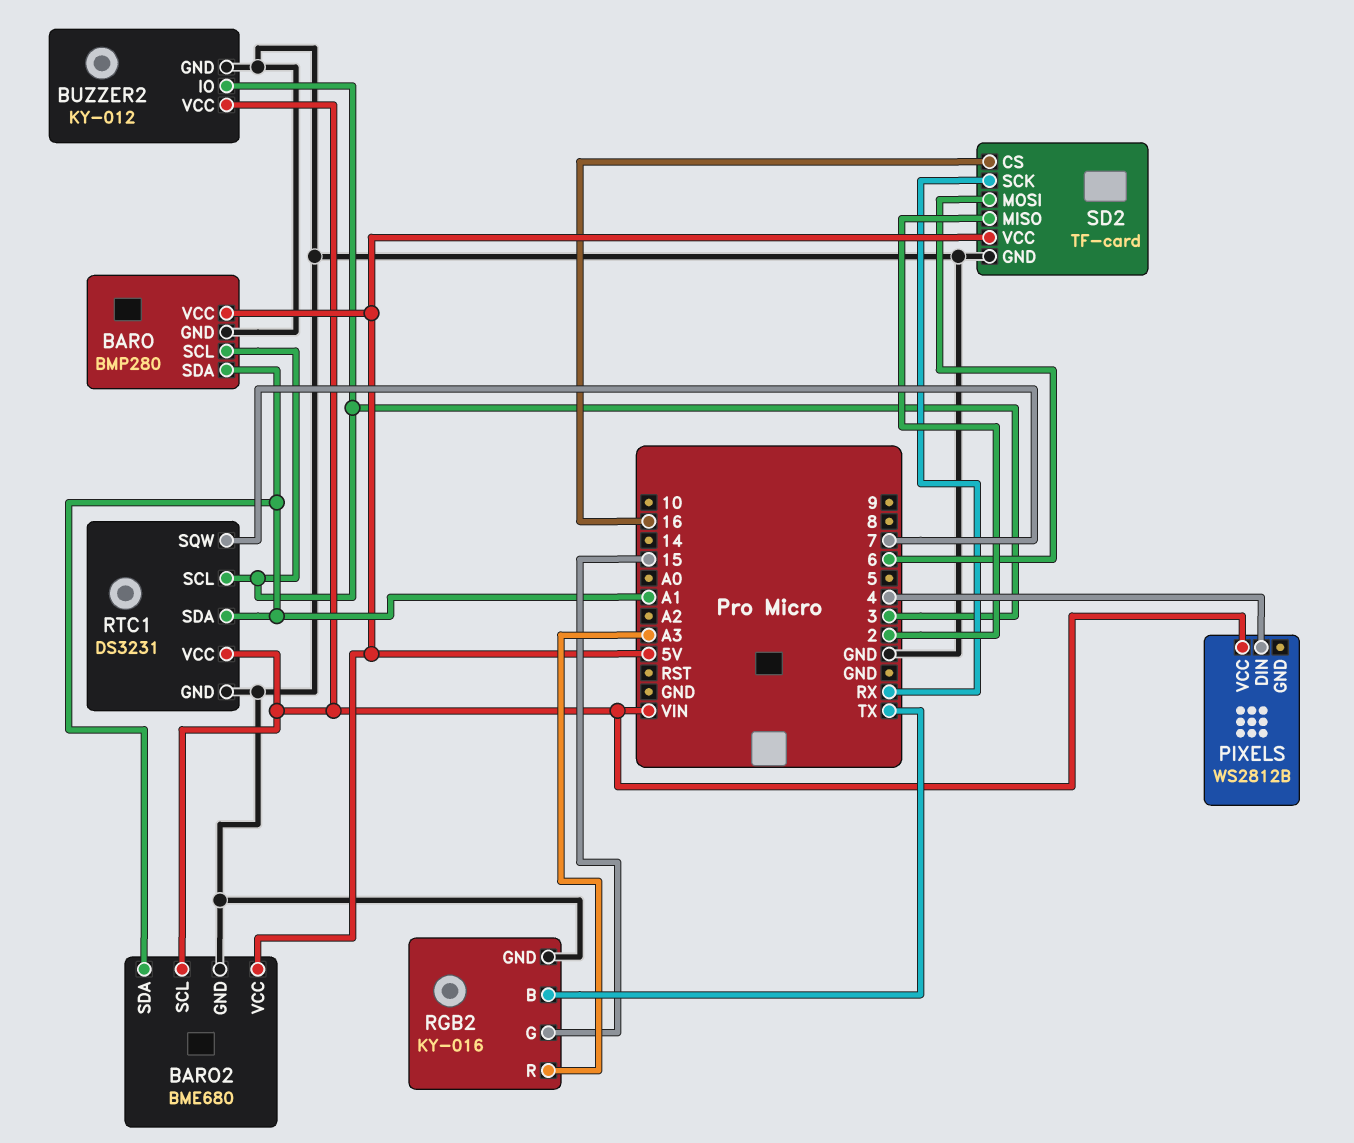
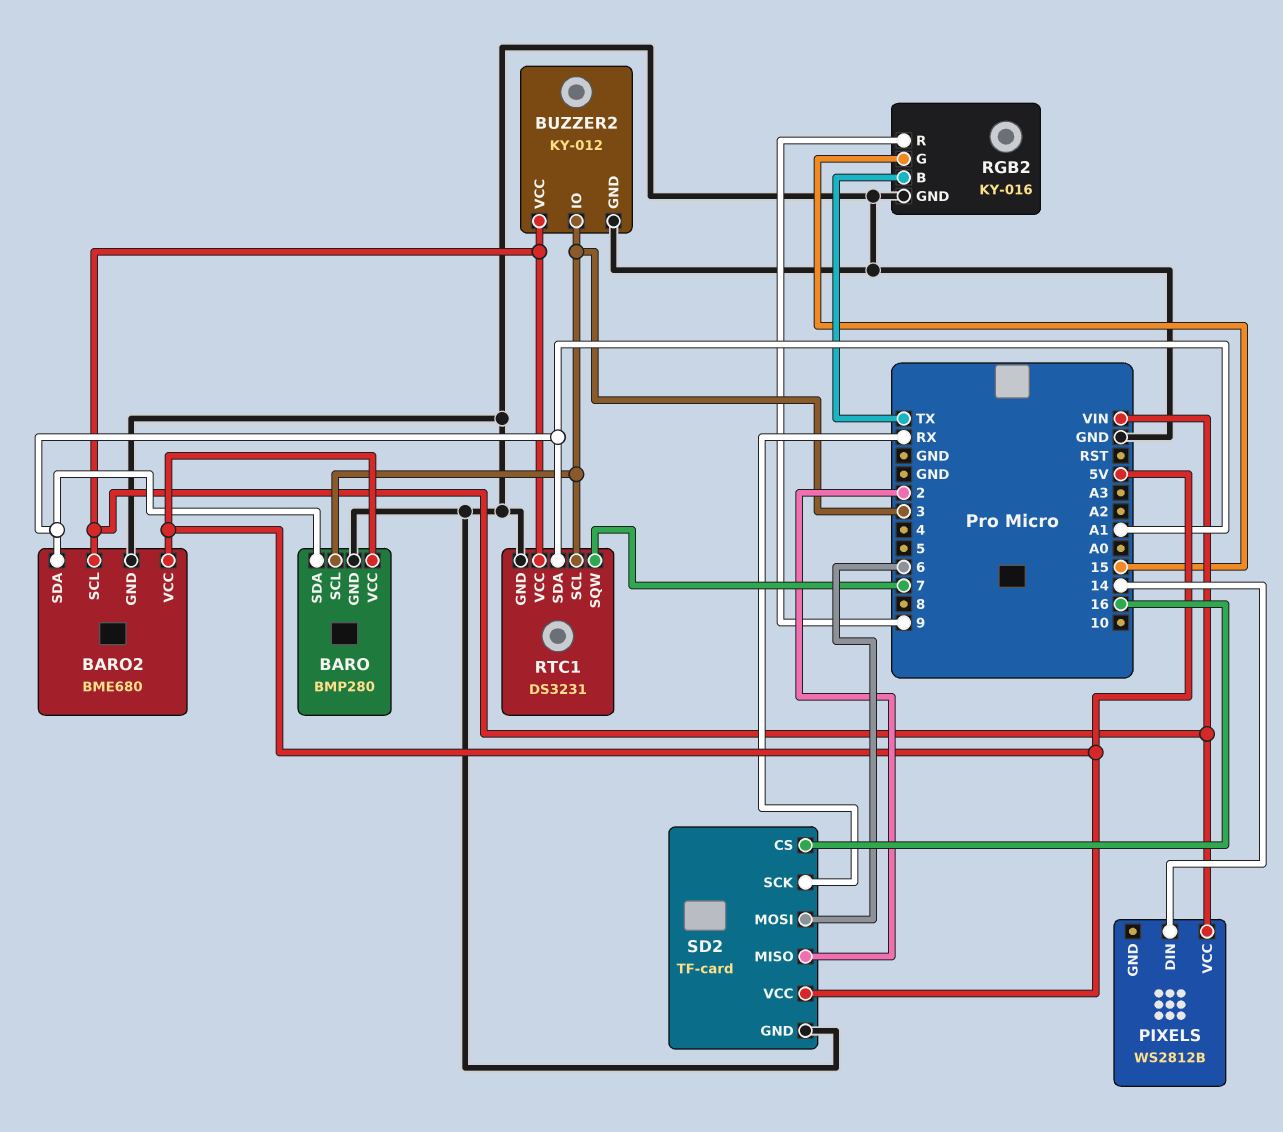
PIXELS pin DIN: 4 -> 14
RGB2 pin R: A3 -> 9

